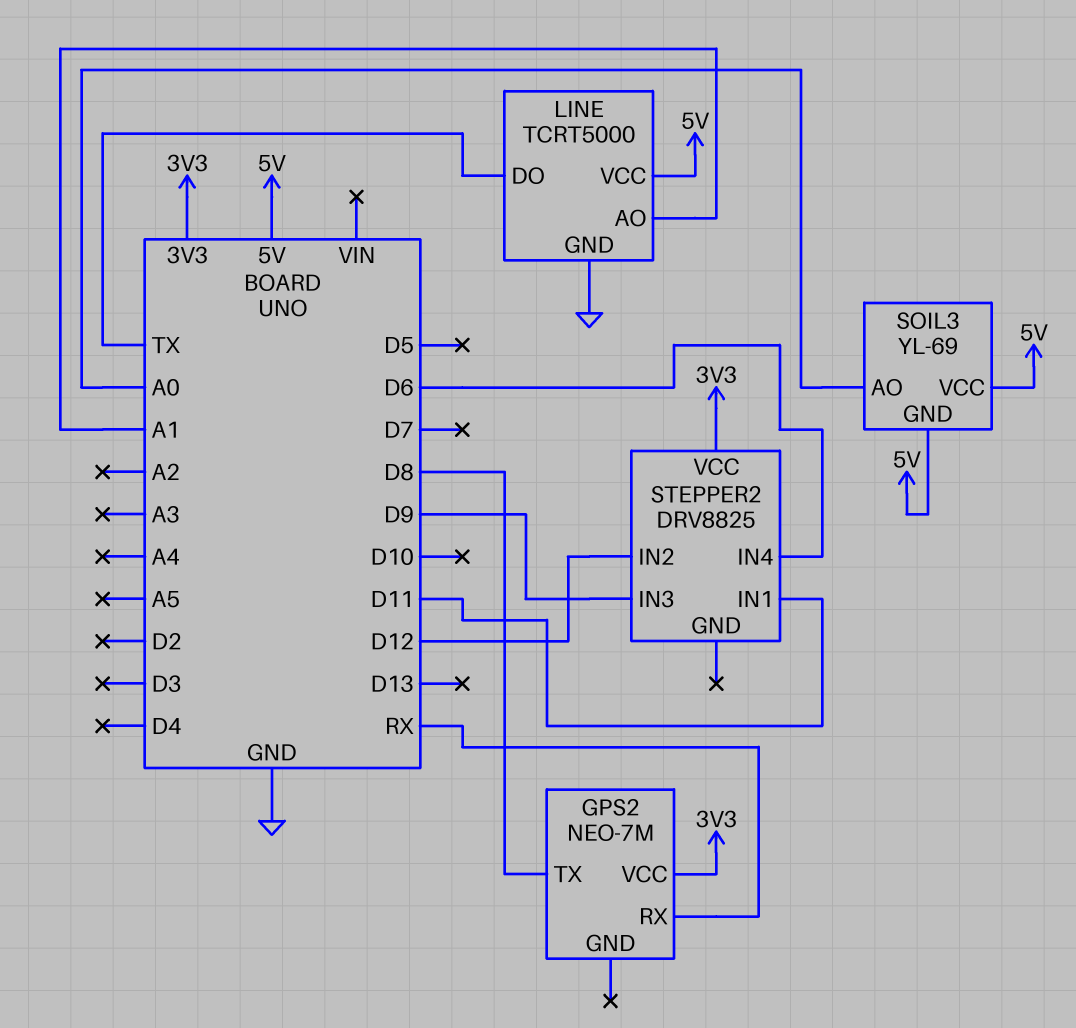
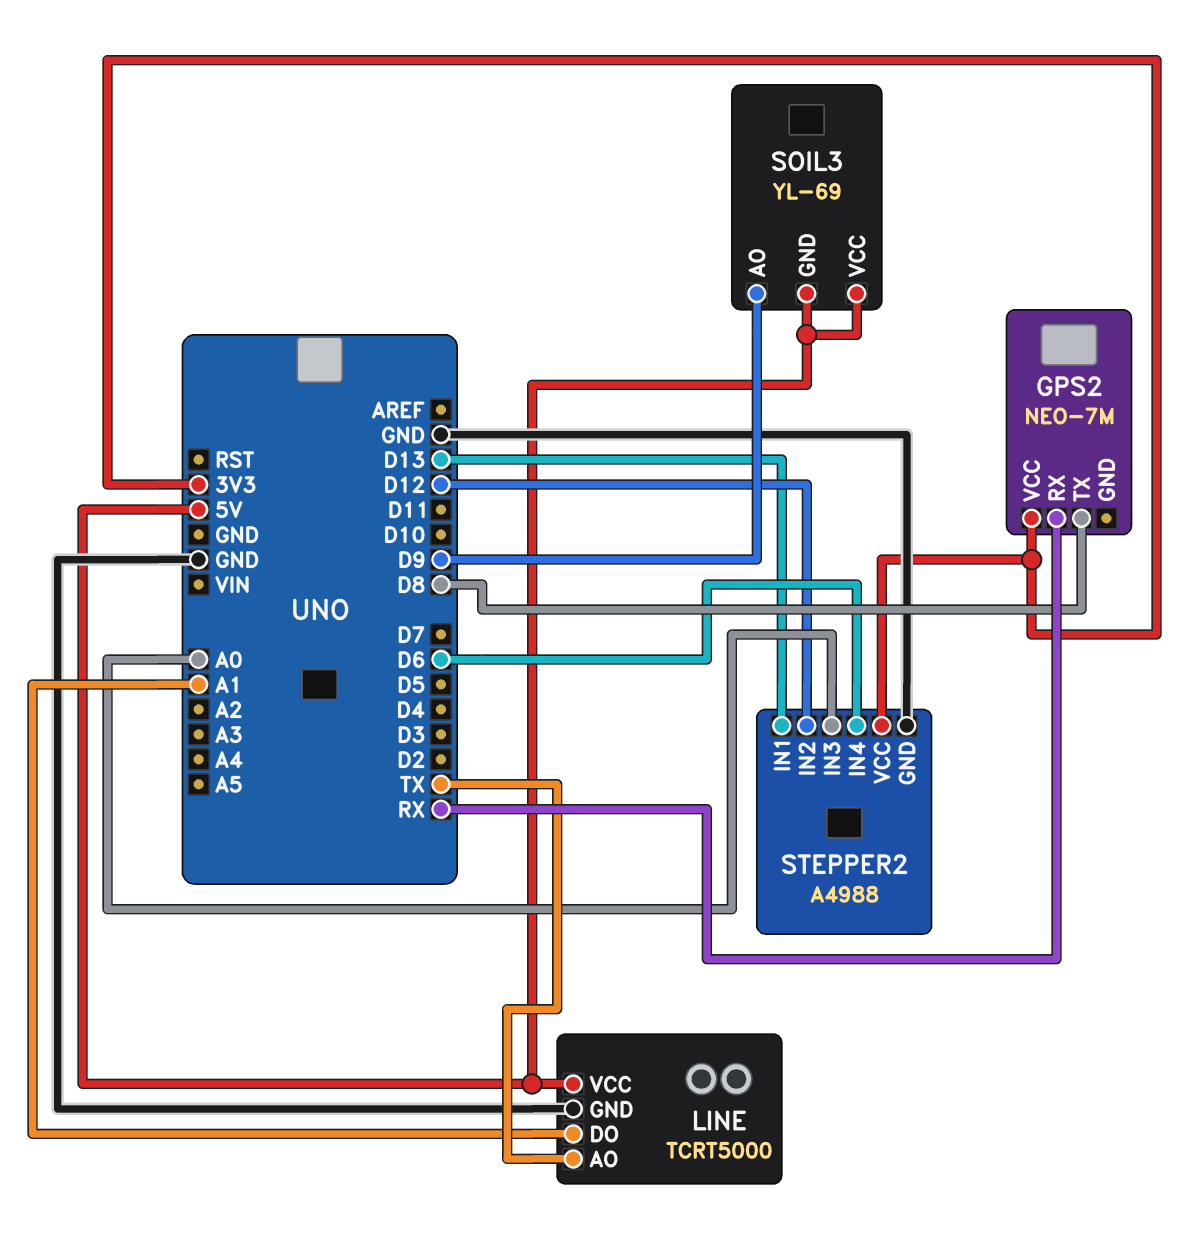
LINE pin AO: A1 -> TX
LINE pin DO: TX -> A1
SOIL3 pin AO: A0 -> D9
STEPPER2: DRV8825 -> A4988
STEPPER2 pin GND: none -> GND
STEPPER2 pin IN1: D11 -> D13
STEPPER2 pin IN3: D9 -> A0

